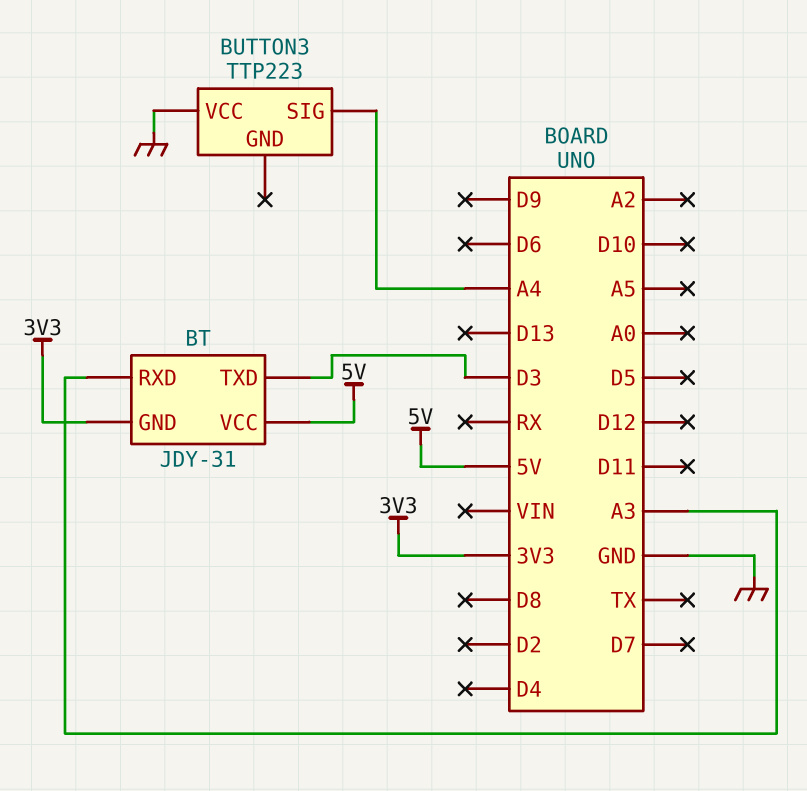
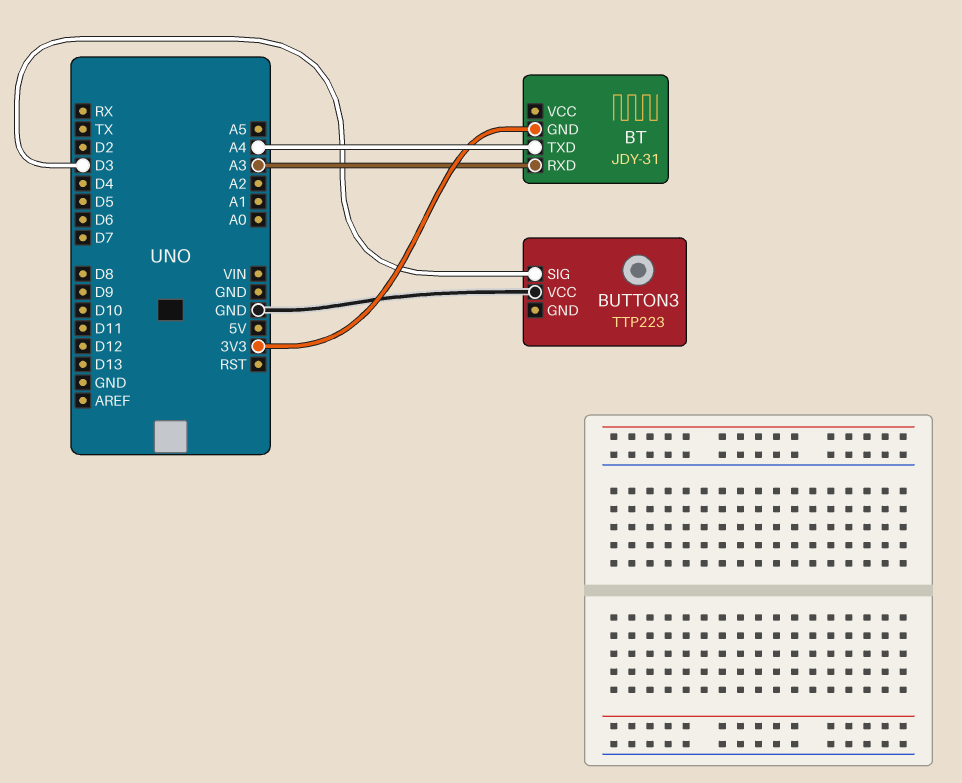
BT pin TXD: D3 -> A4
BT pin VCC: 5V -> none
BUTTON3 pin SIG: A4 -> D3

